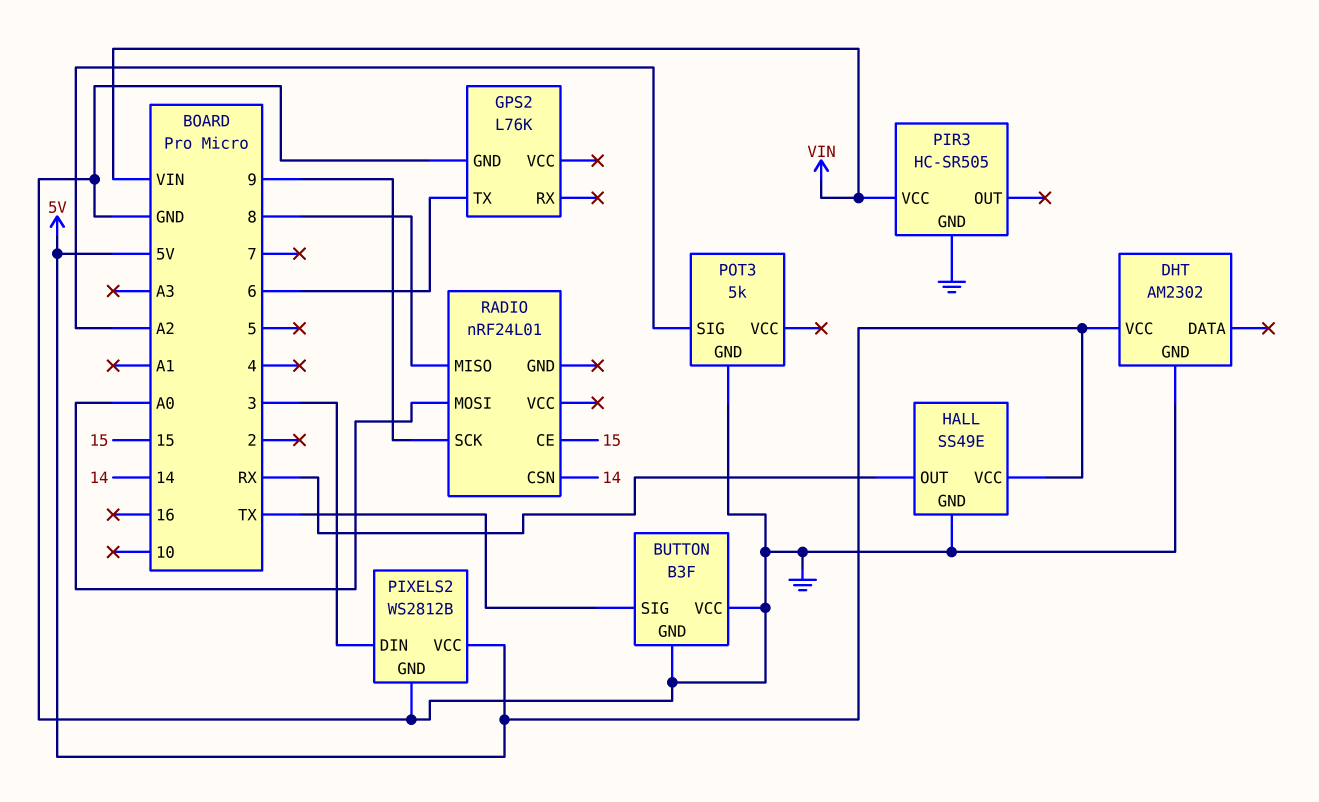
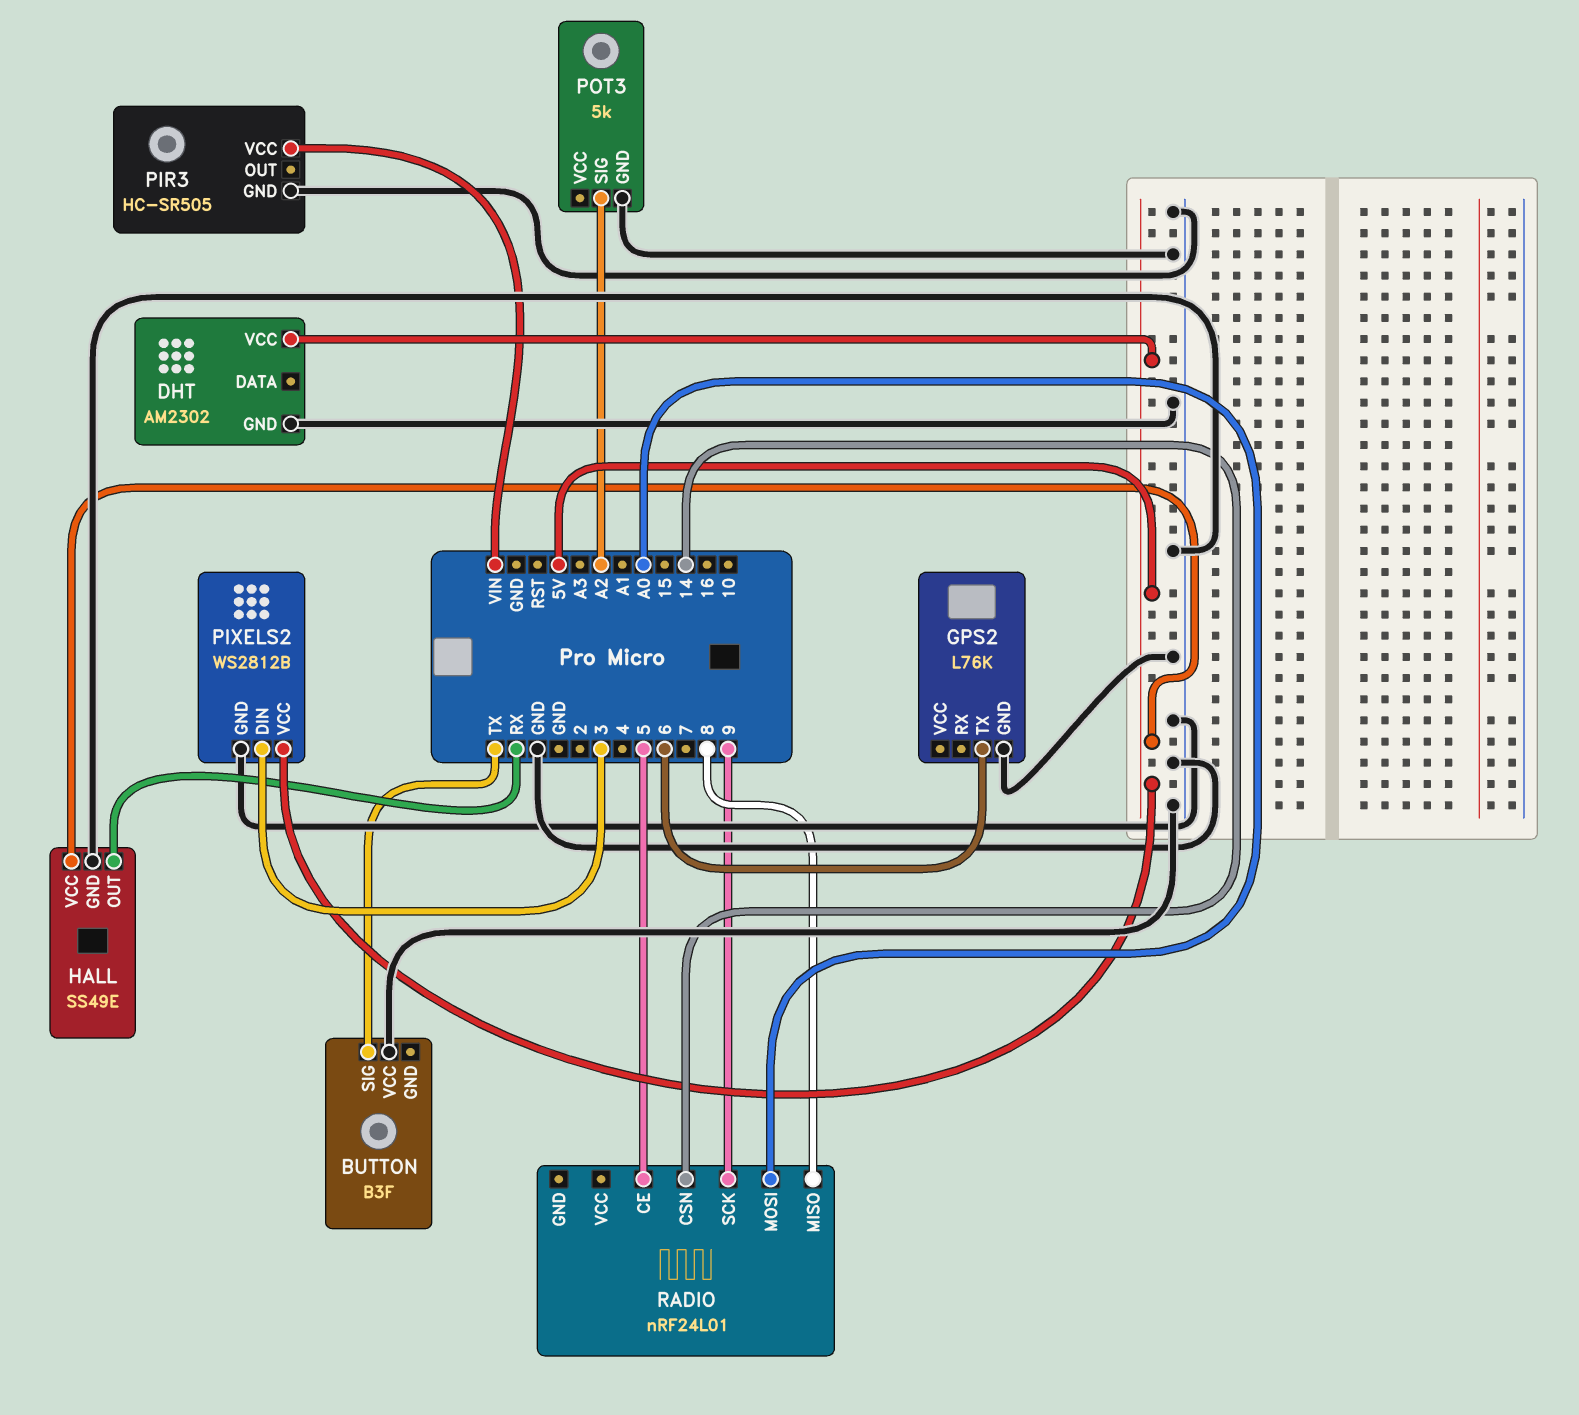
BUTTON pin GND: GND -> none
RADIO pin CE: 15 -> 5

